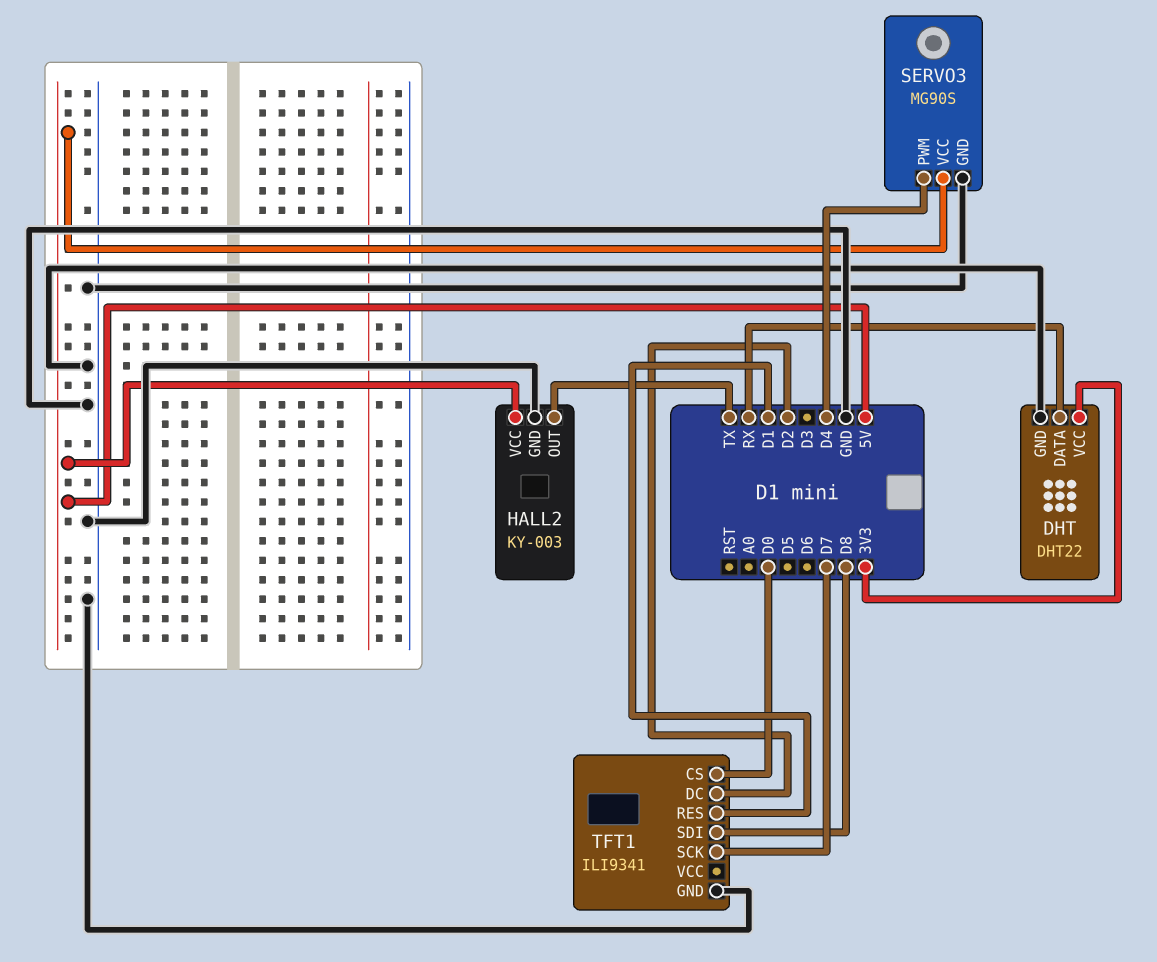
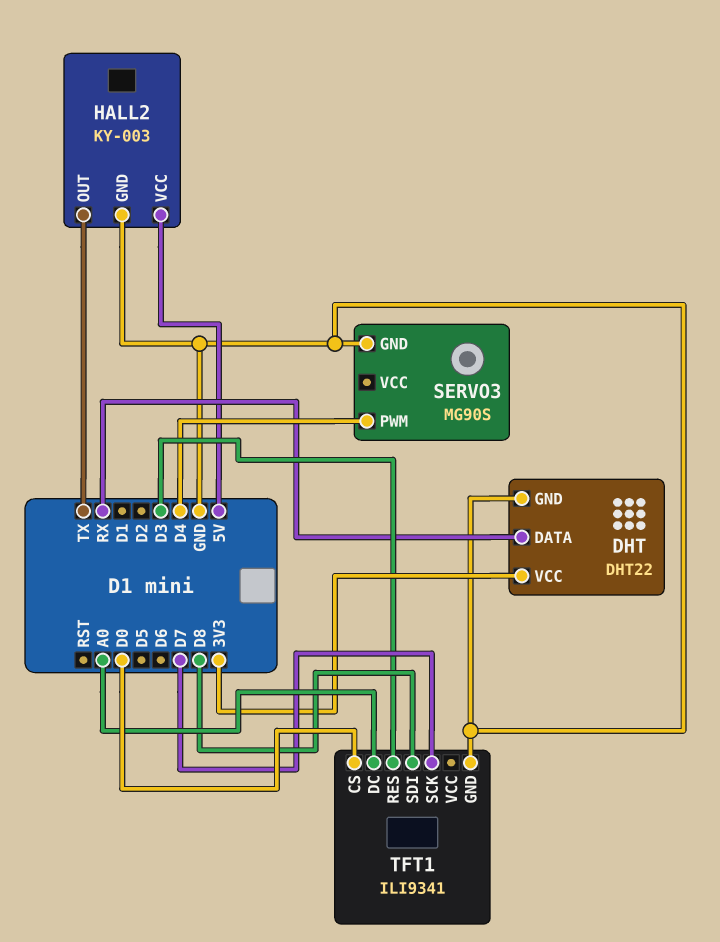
SERVO3 pin VCC: 5V -> none
TFT1 pin DC: D2 -> A0
TFT1 pin RES: D1 -> D3

